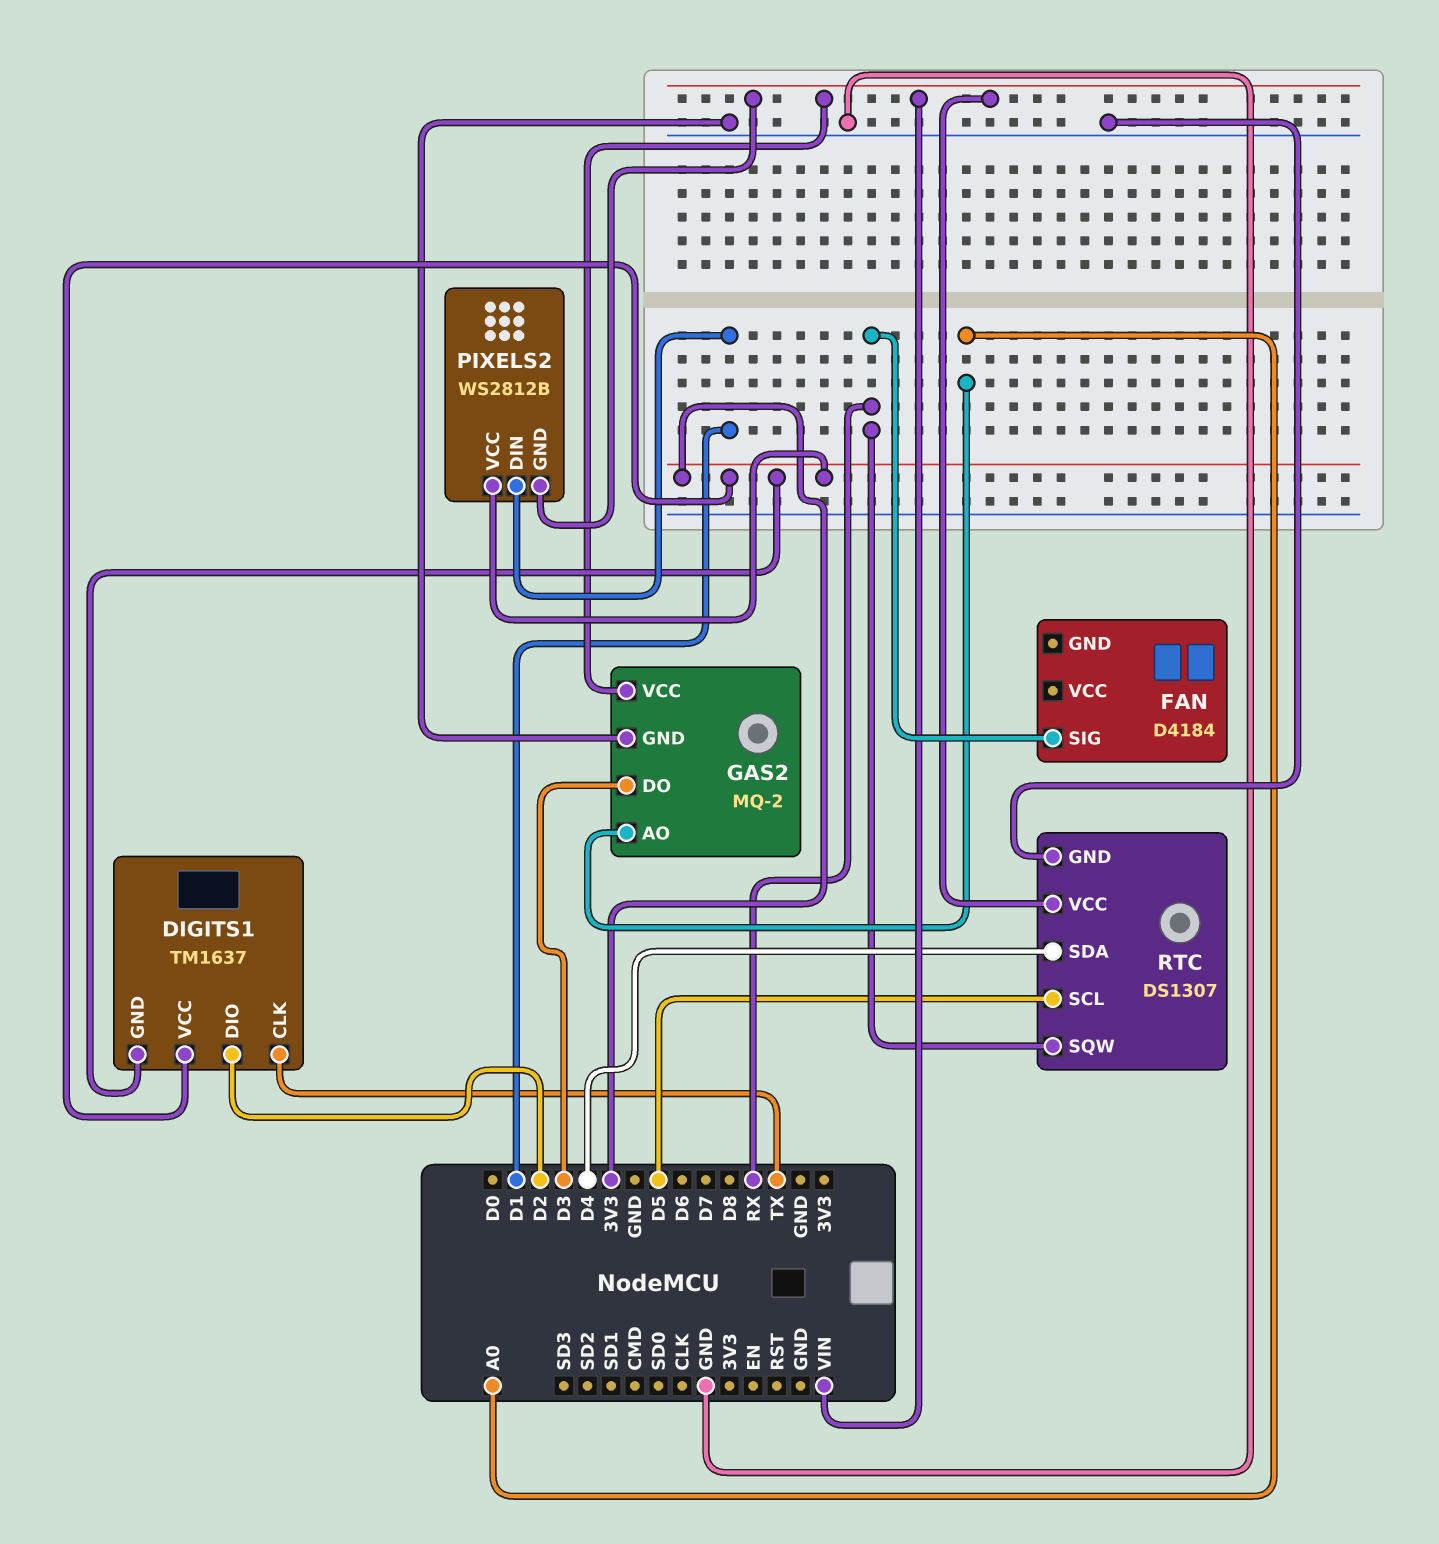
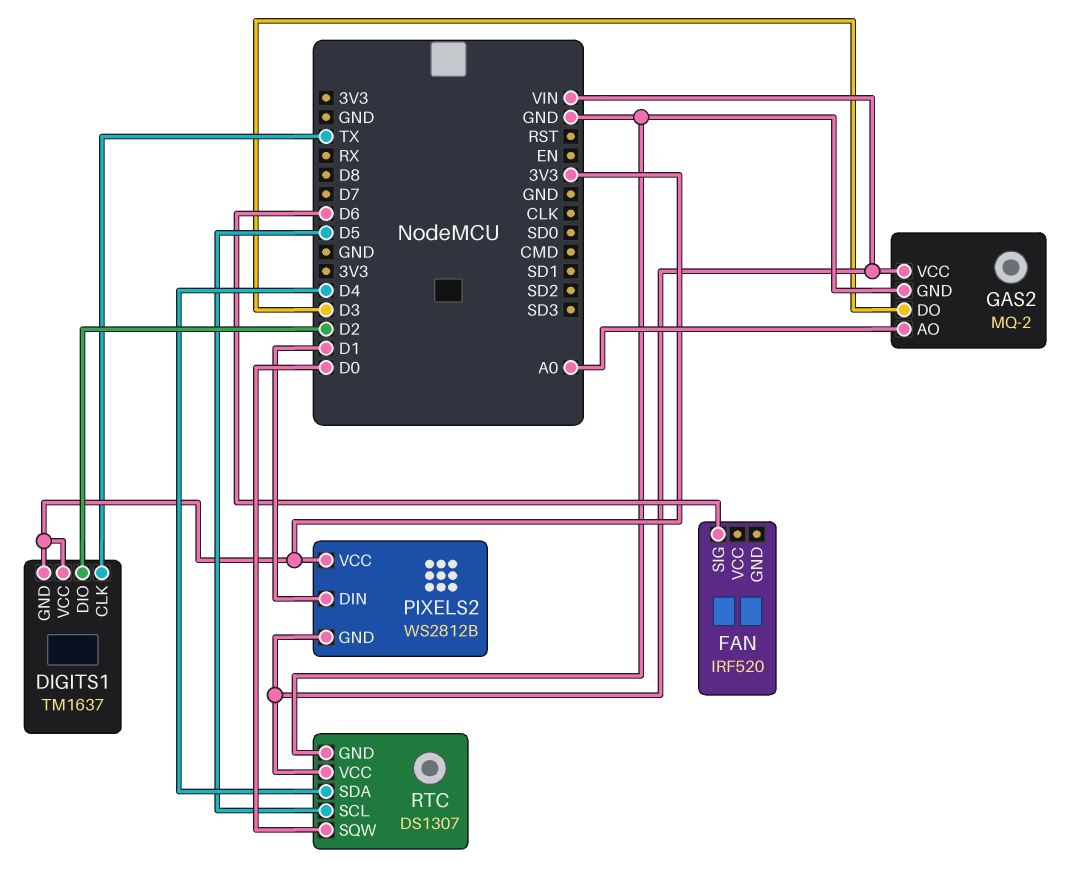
FAN: D4184 -> IRF520
FAN pin SIG: RX -> D6
RTC pin SQW: RX -> D0

